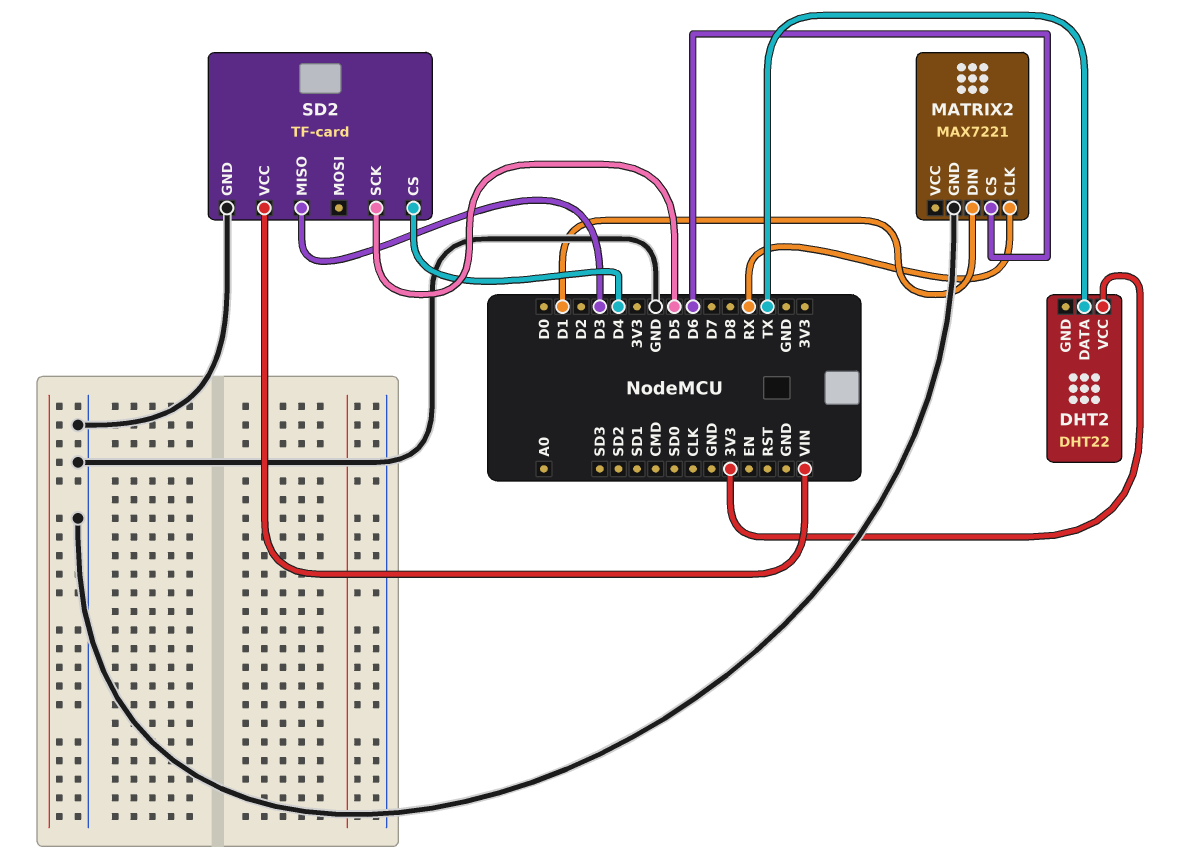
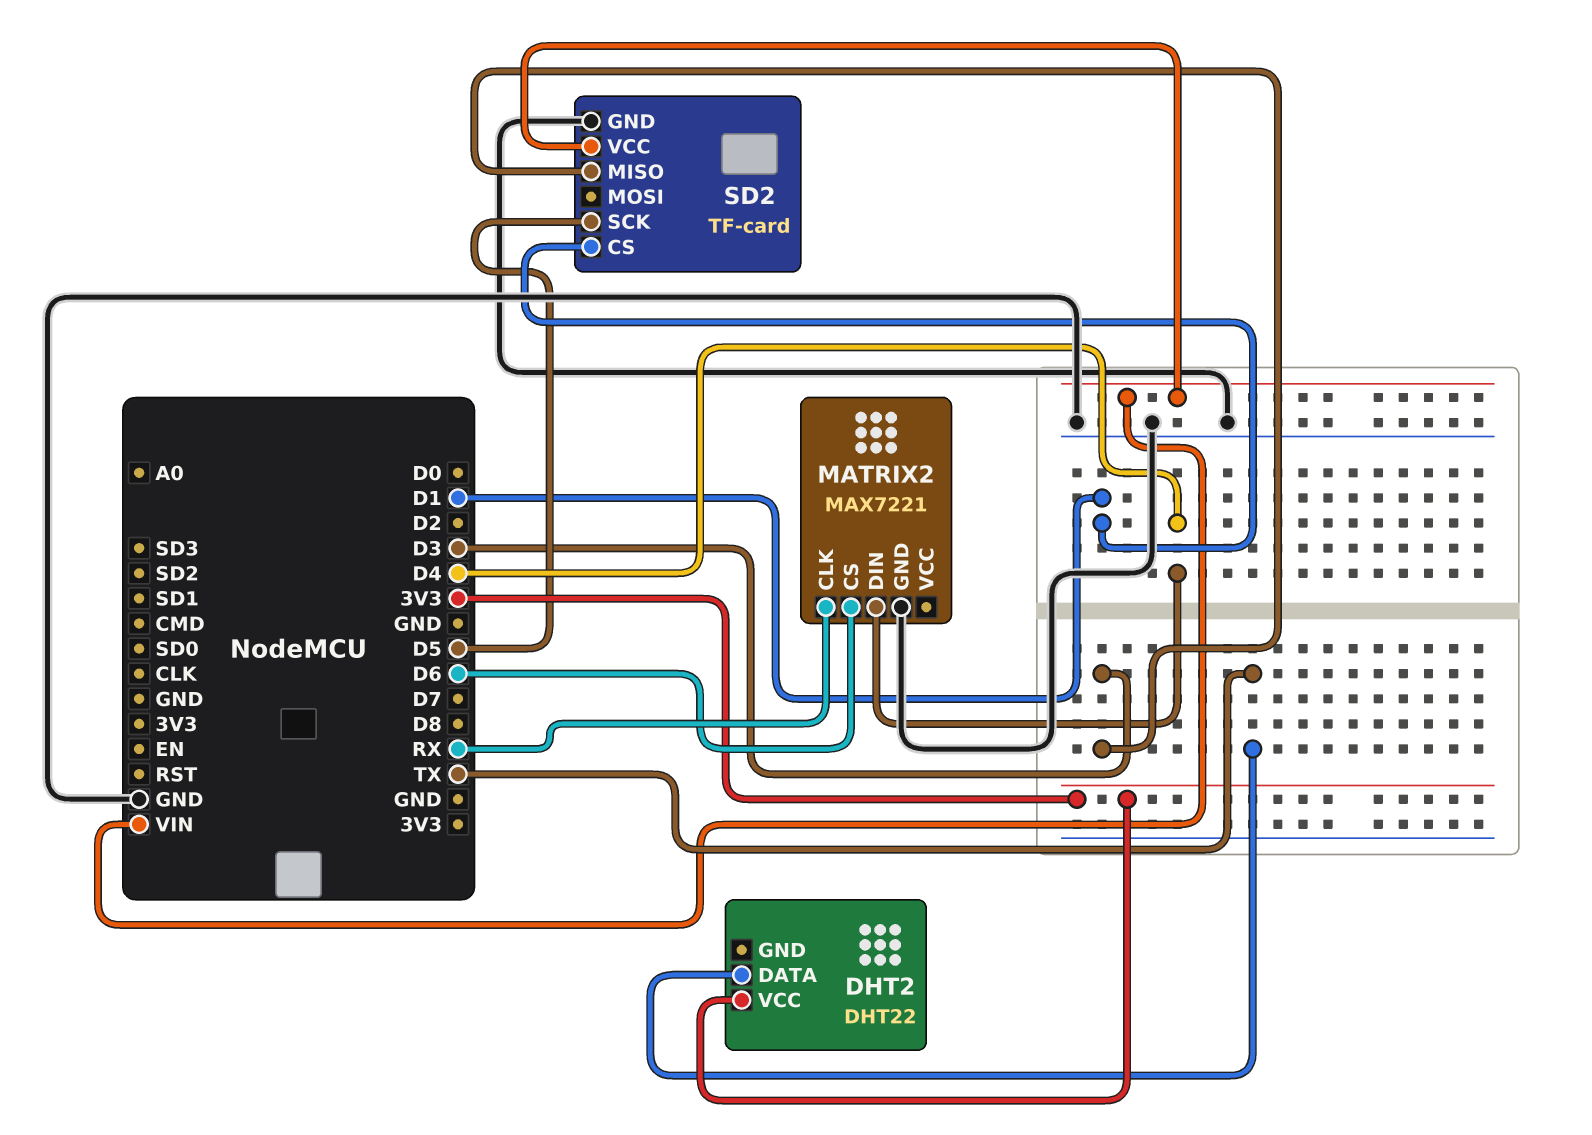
MATRIX2 pin DIN: D1 -> D4
SD2 pin CS: D4 -> D1

